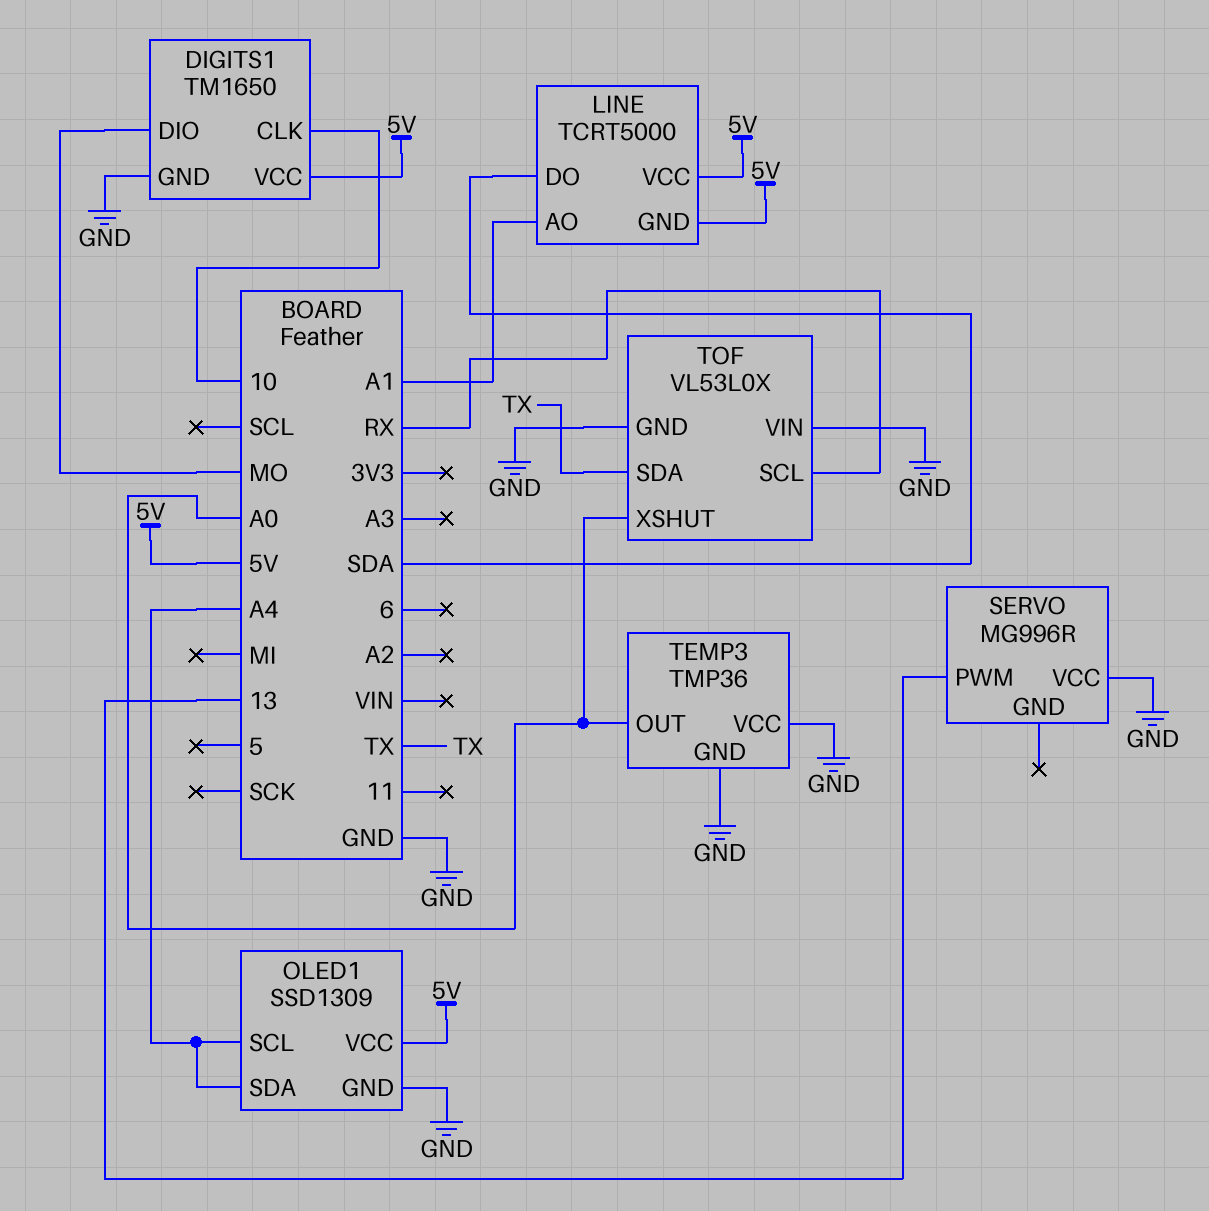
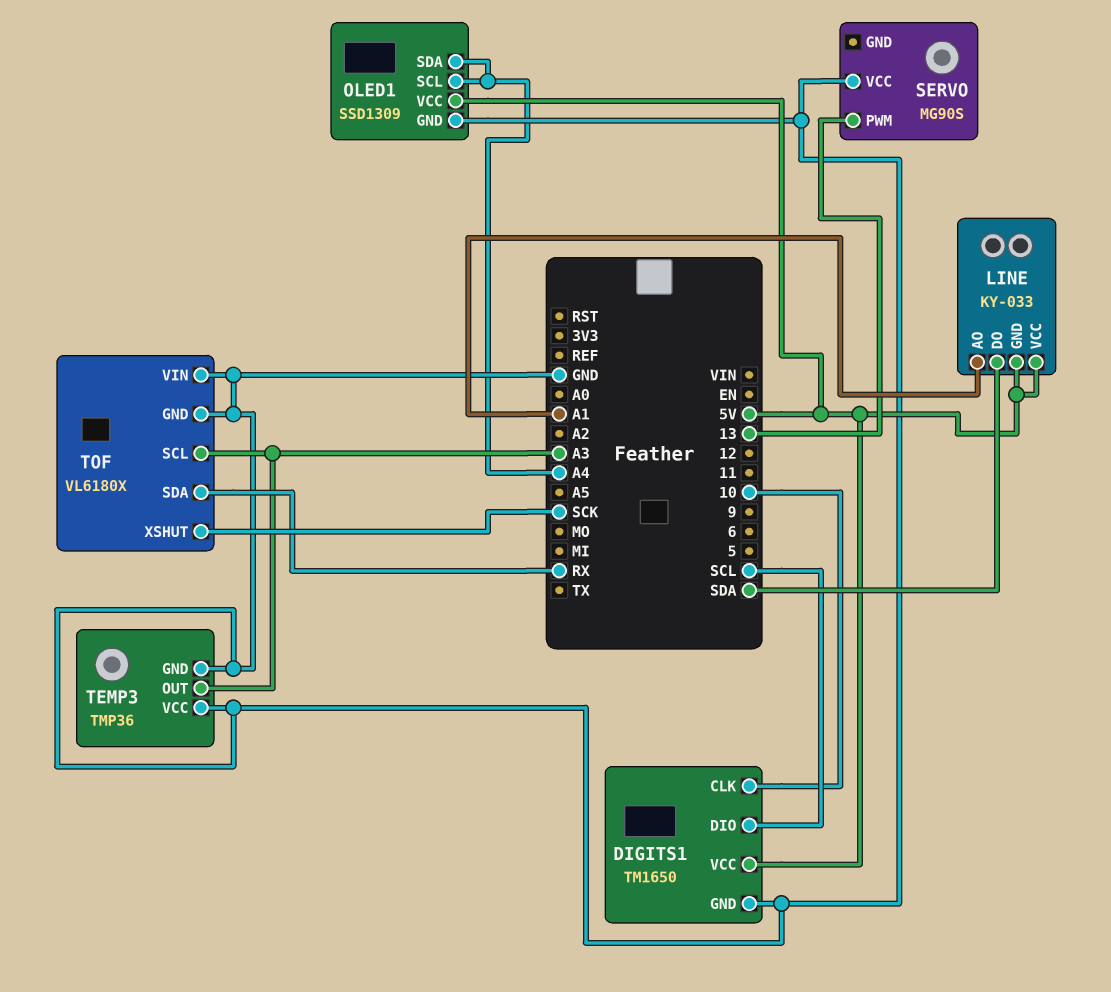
DIGITS1 pin DIO: MO -> SCL
LINE: TCRT5000 -> KY-033
SERVO: MG996R -> MG90S
TEMP3 pin OUT: A0 -> A3
TOF: VL53L0X -> VL6180X
TOF pin SCL: RX -> A3
TOF pin SDA: TX -> RX
TOF pin XSHUT: A0 -> SCK

